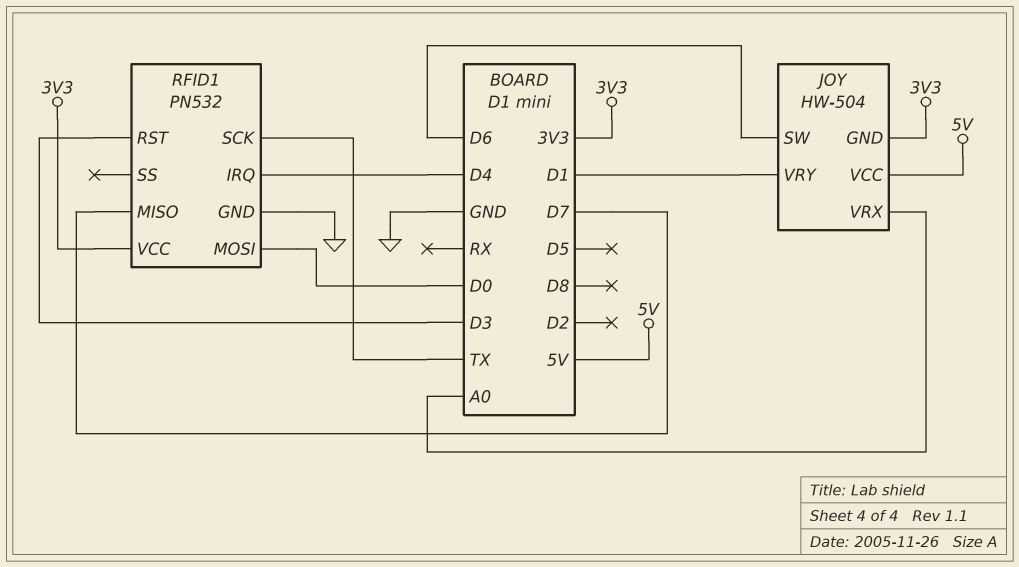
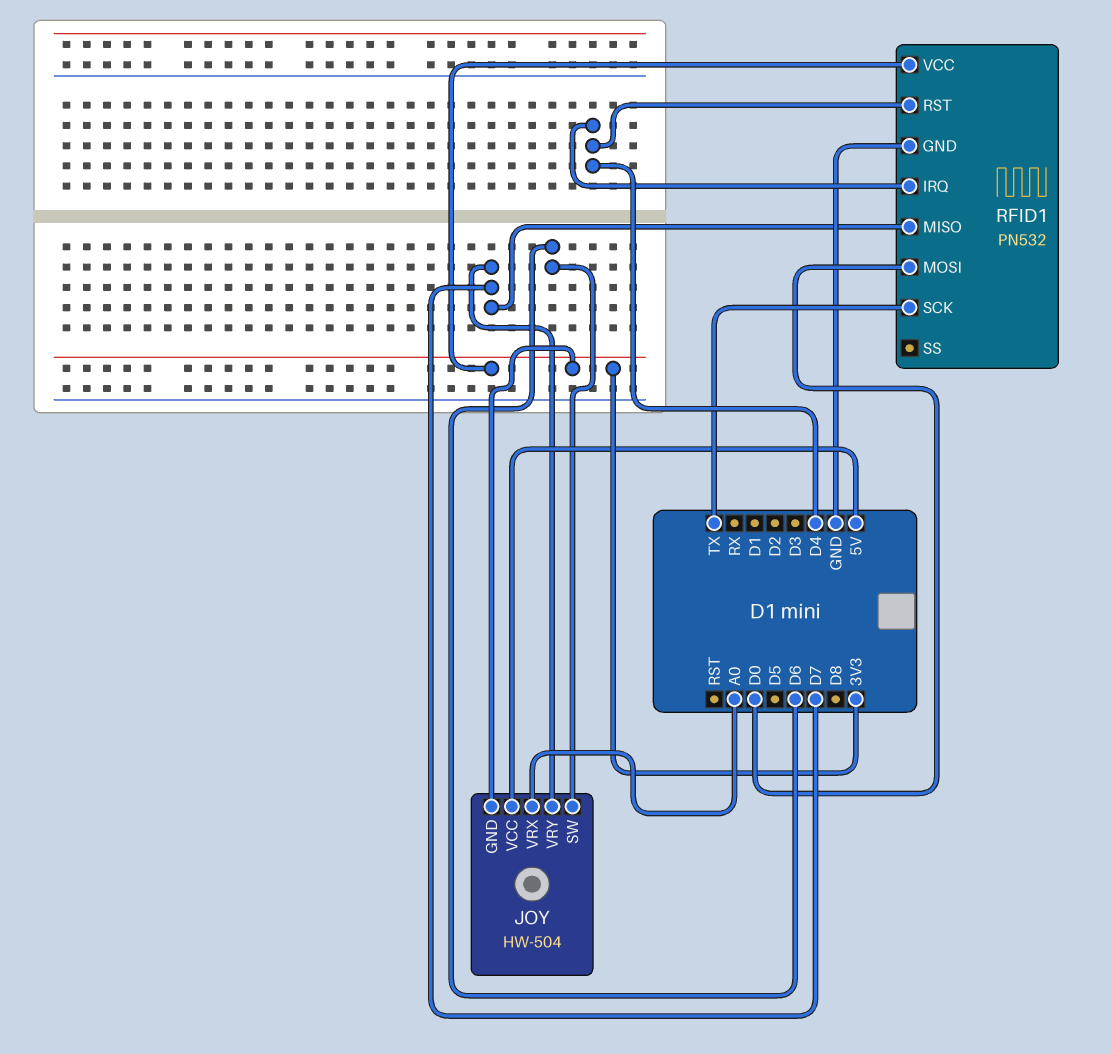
JOY pin VRY: D1 -> D7
RFID1 pin RST: D3 -> D4

